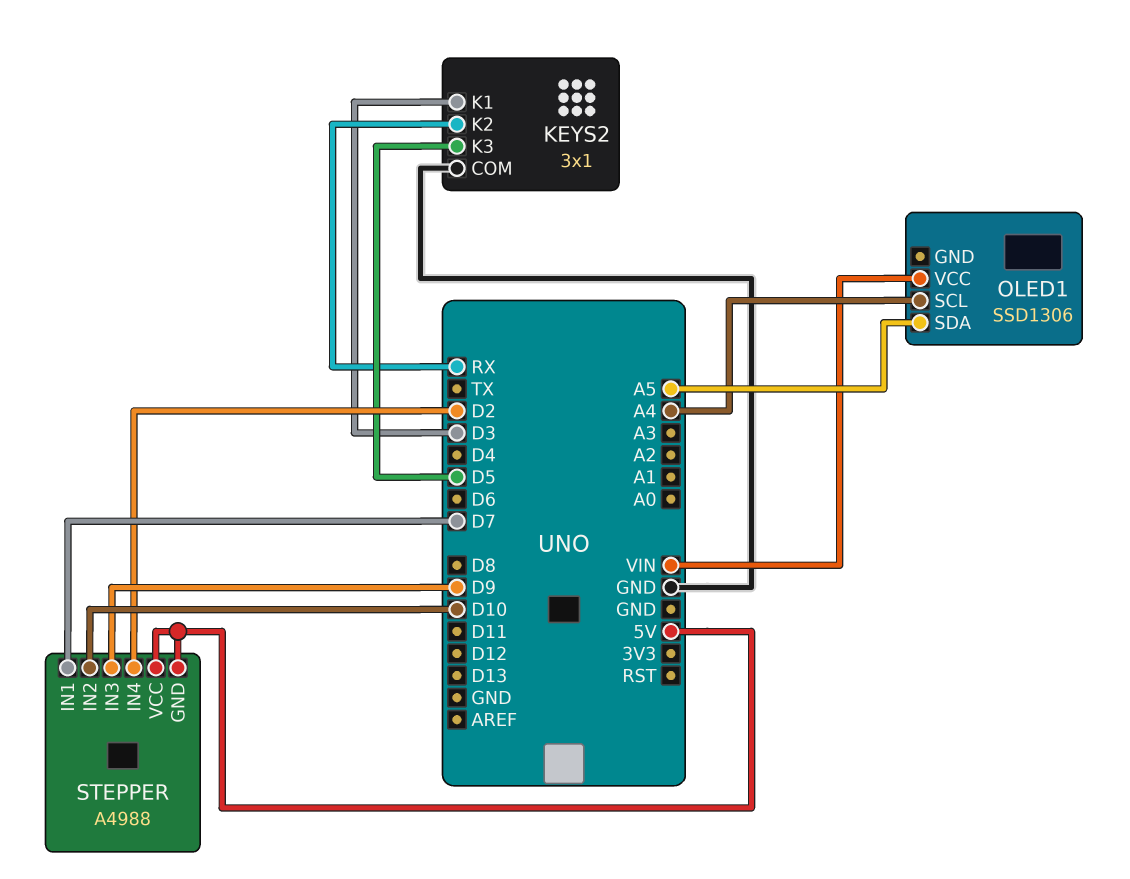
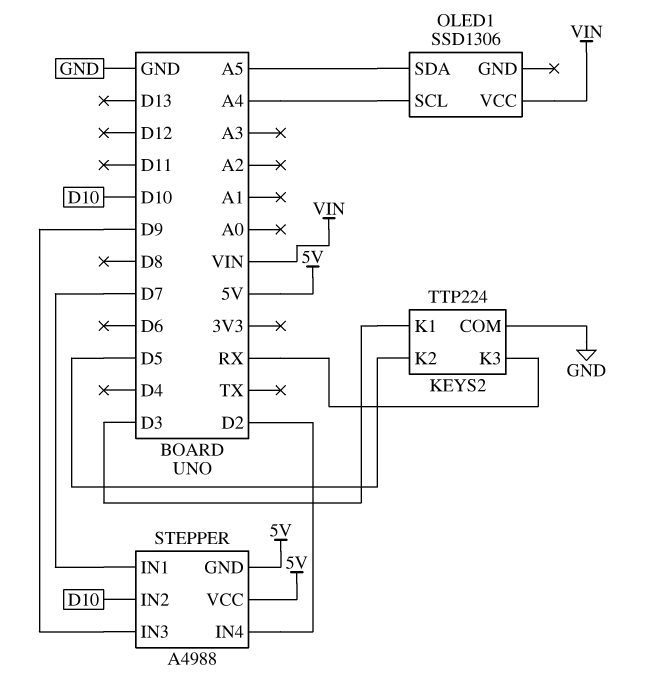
KEYS2: 3x1 -> TTP224
KEYS2 pin K2: RX -> D5
KEYS2 pin K3: D5 -> RX

